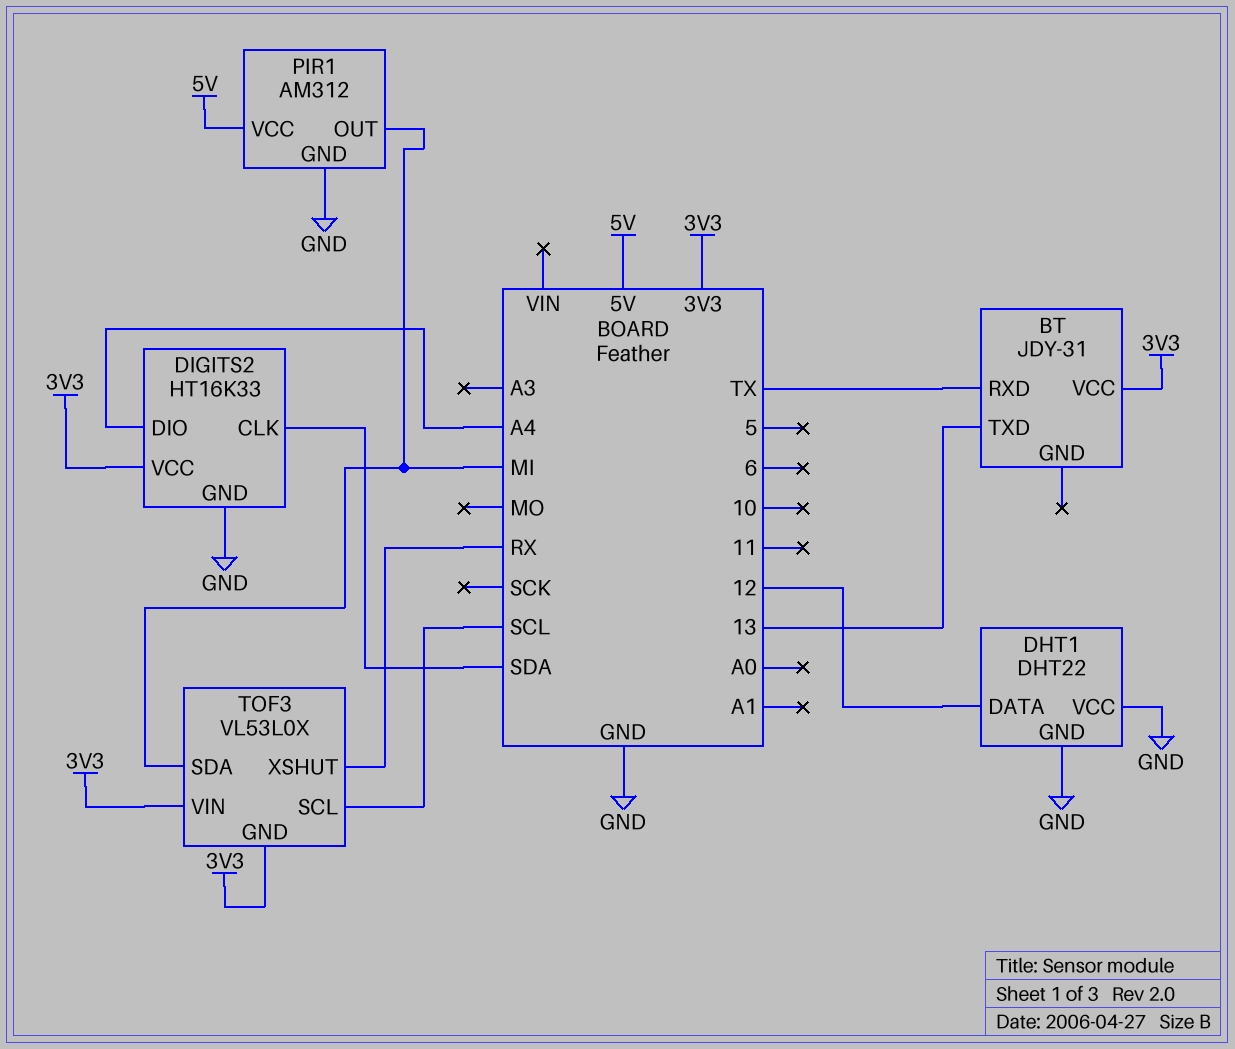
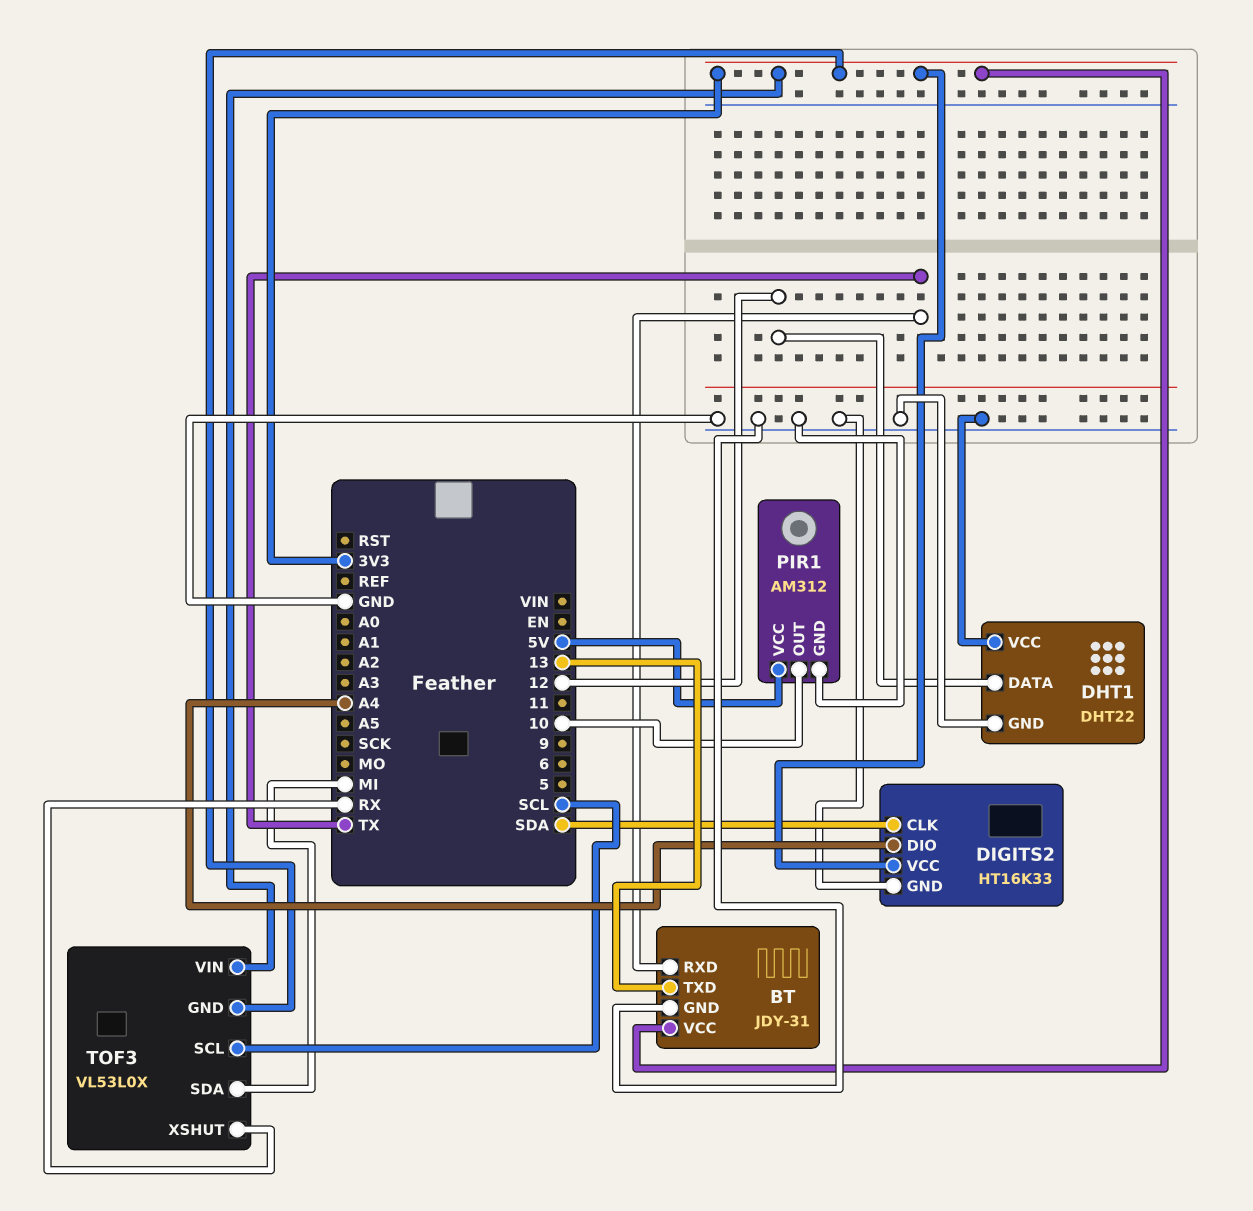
BT pin GND: none -> GND
PIR1 pin OUT: MI -> 10

